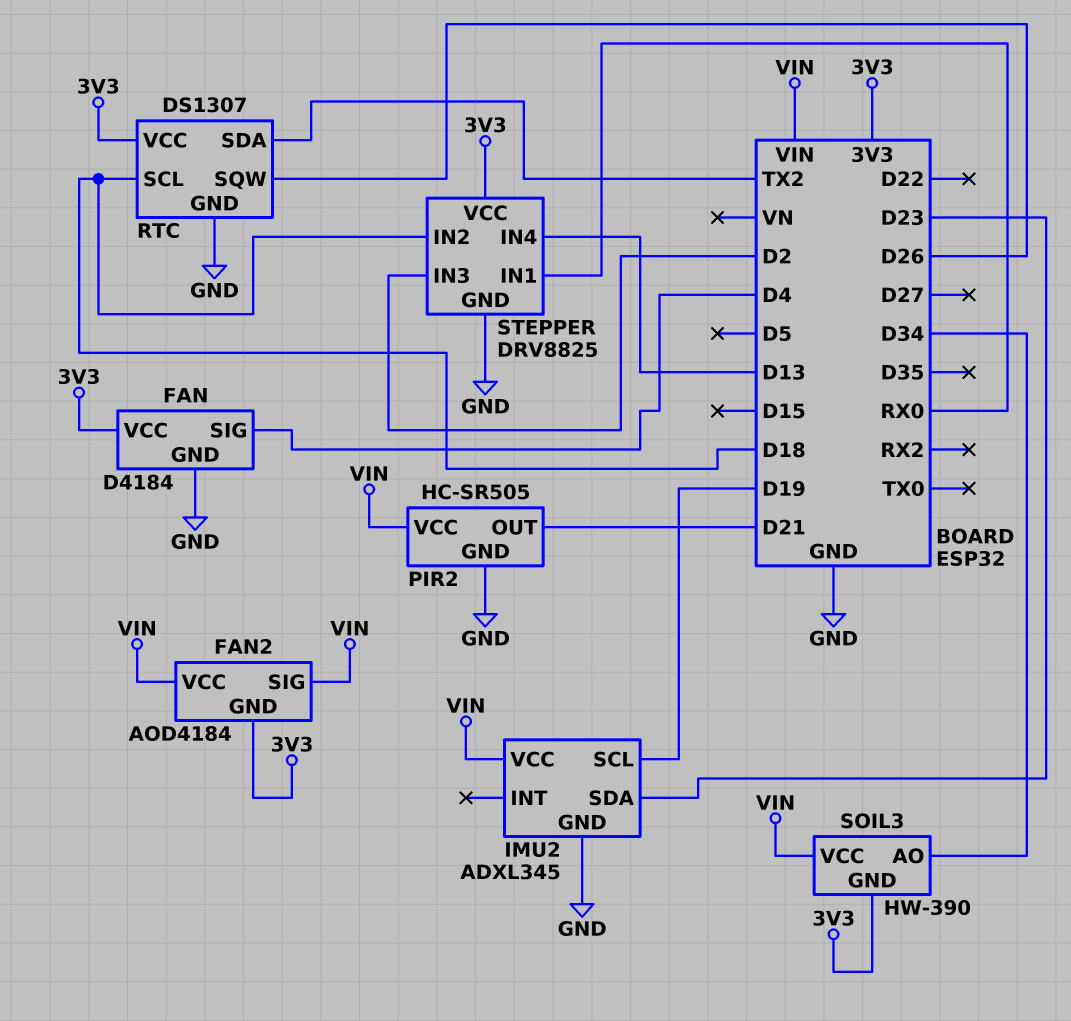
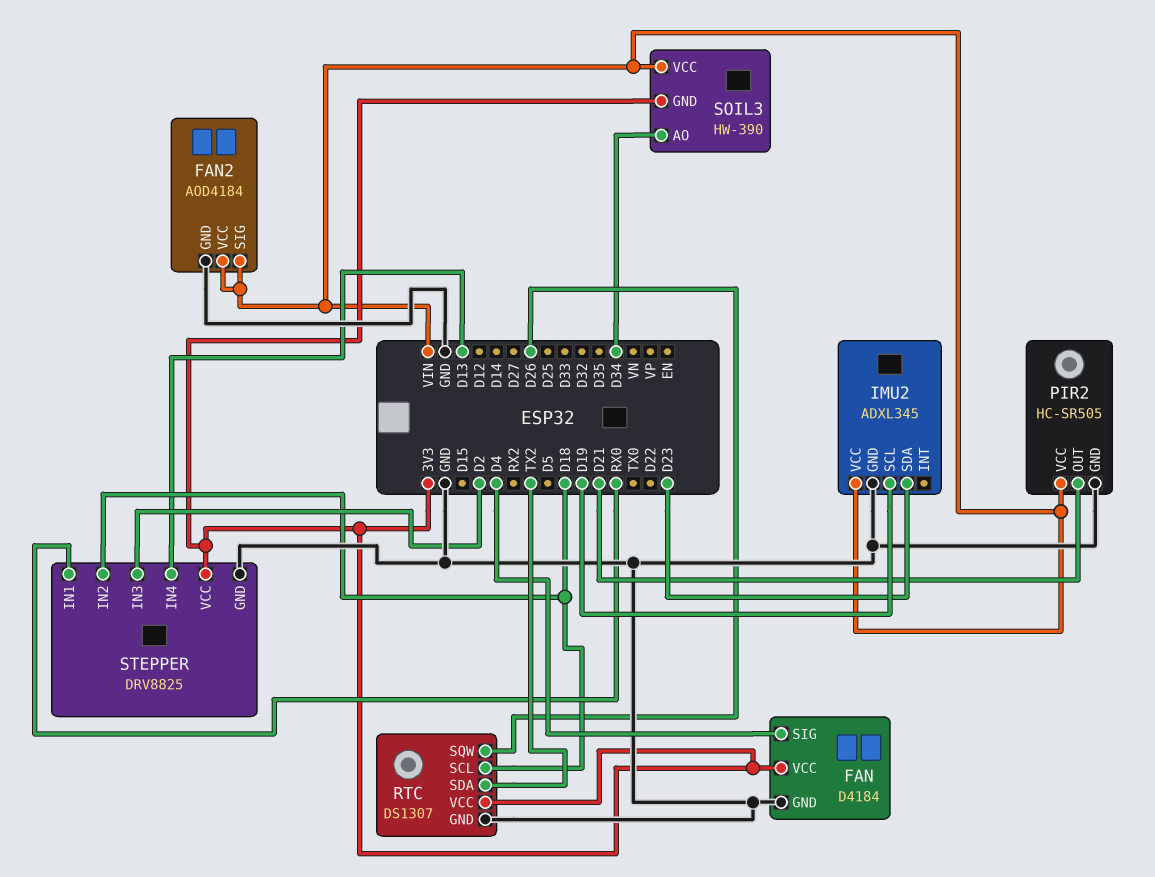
FAN2 pin GND: 3V3 -> GND

